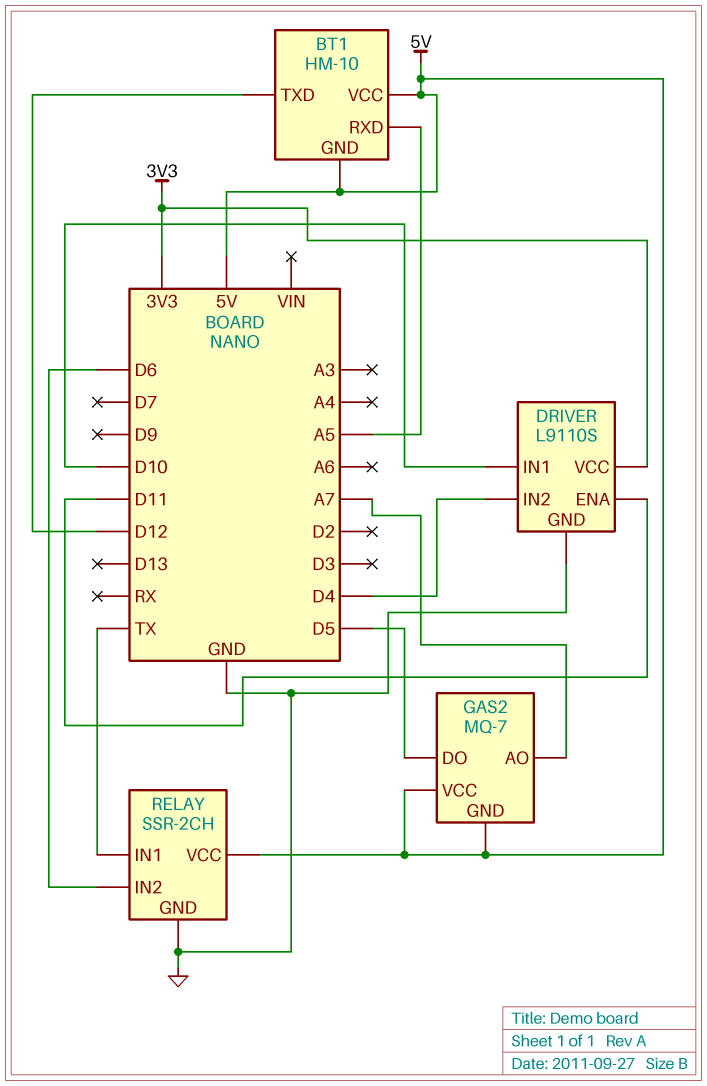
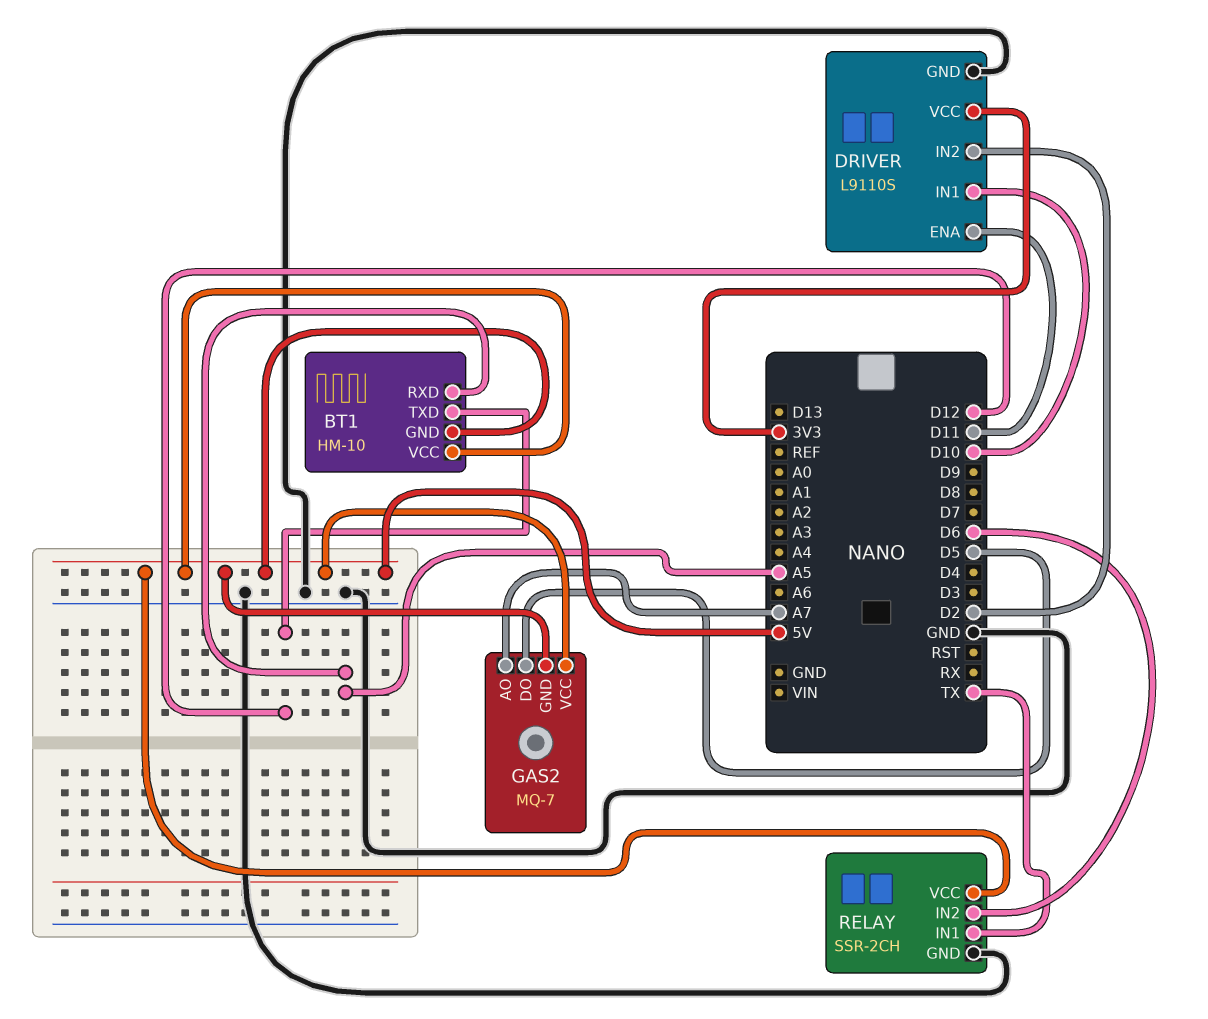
DRIVER pin IN2: D4 -> D2

